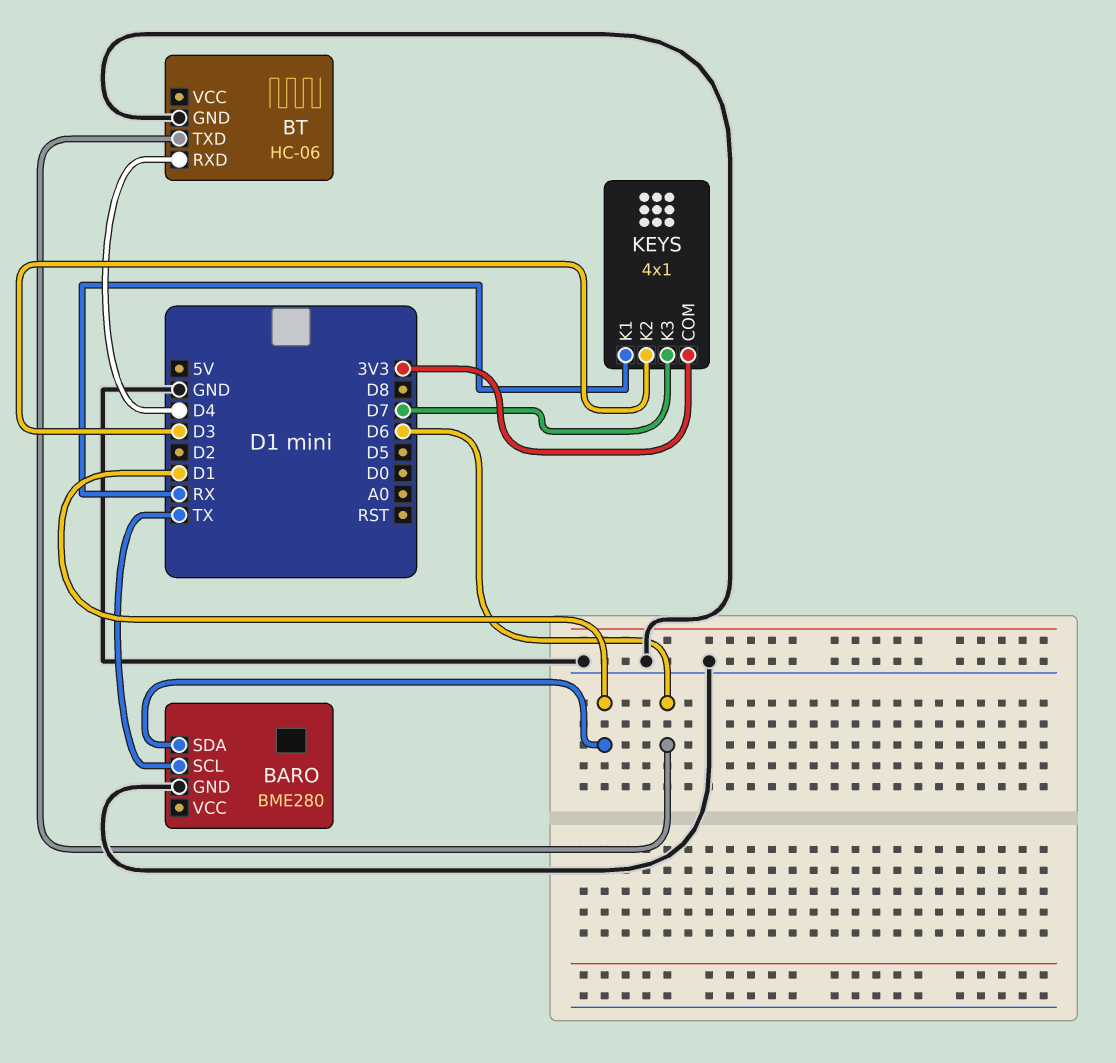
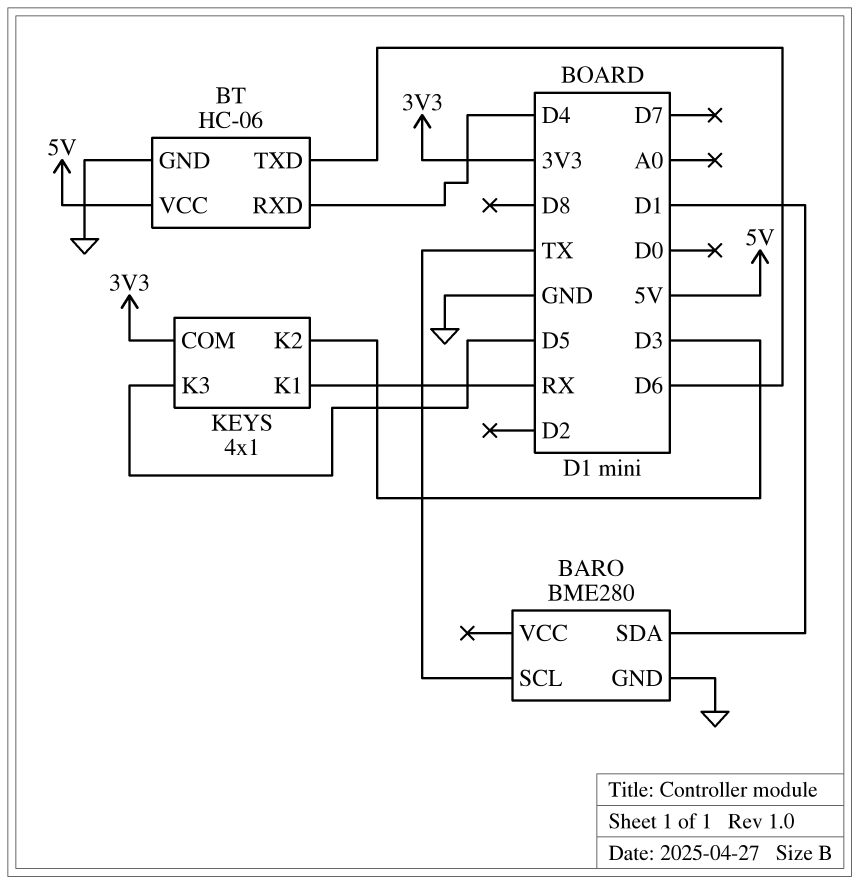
BT pin VCC: none -> 5V
KEYS pin K3: D7 -> D5

